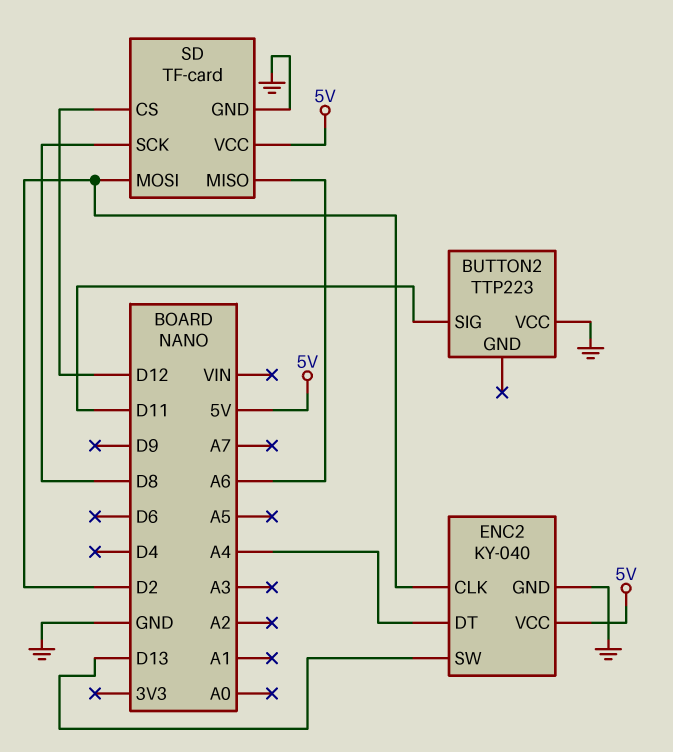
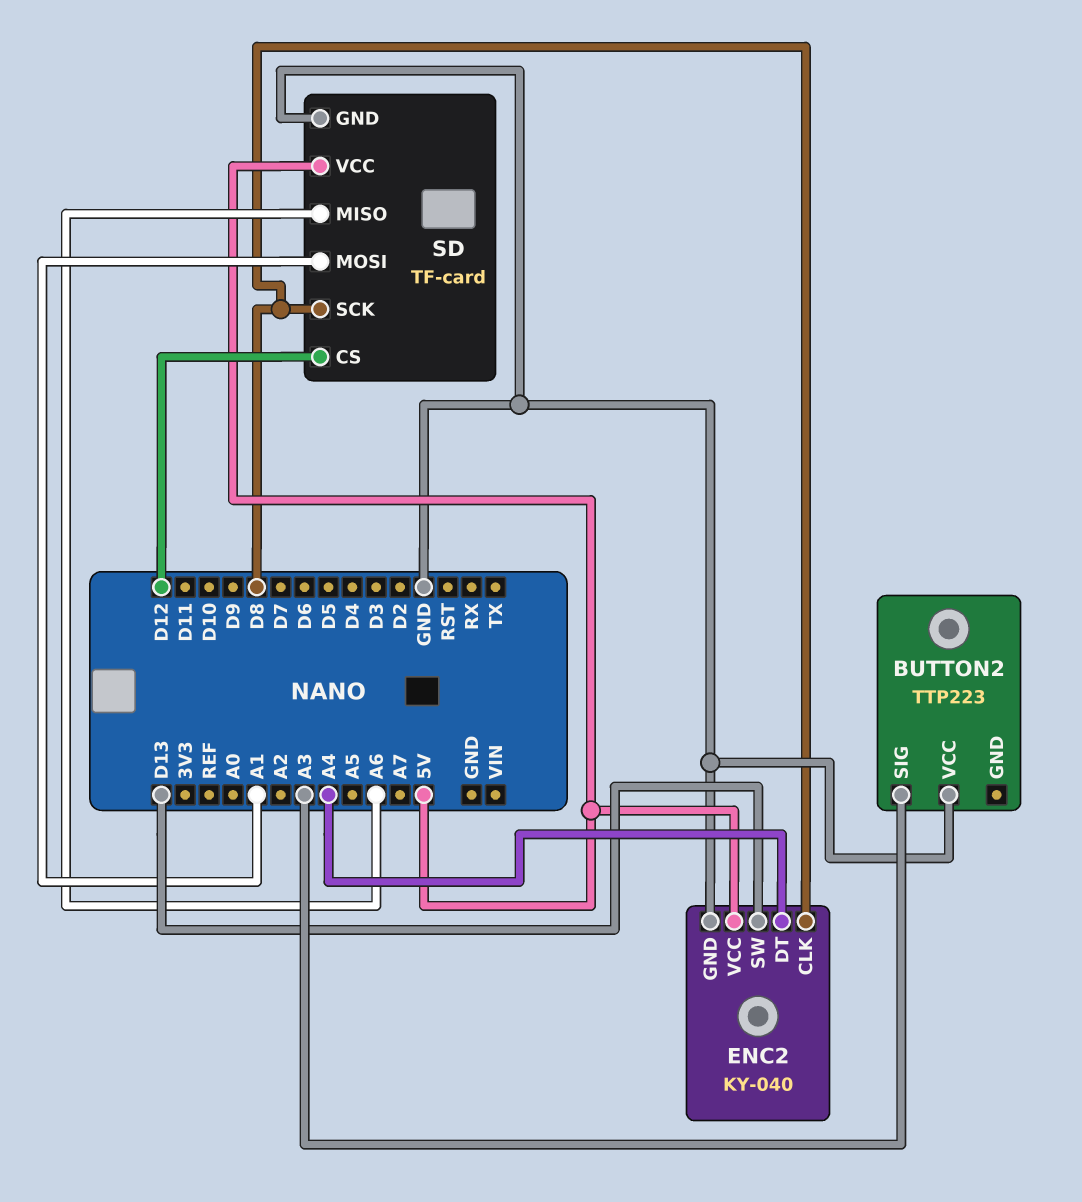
BUTTON2 pin SIG: D11 -> A3
ENC2 pin CLK: D2 -> D8
SD pin MOSI: D2 -> A1

